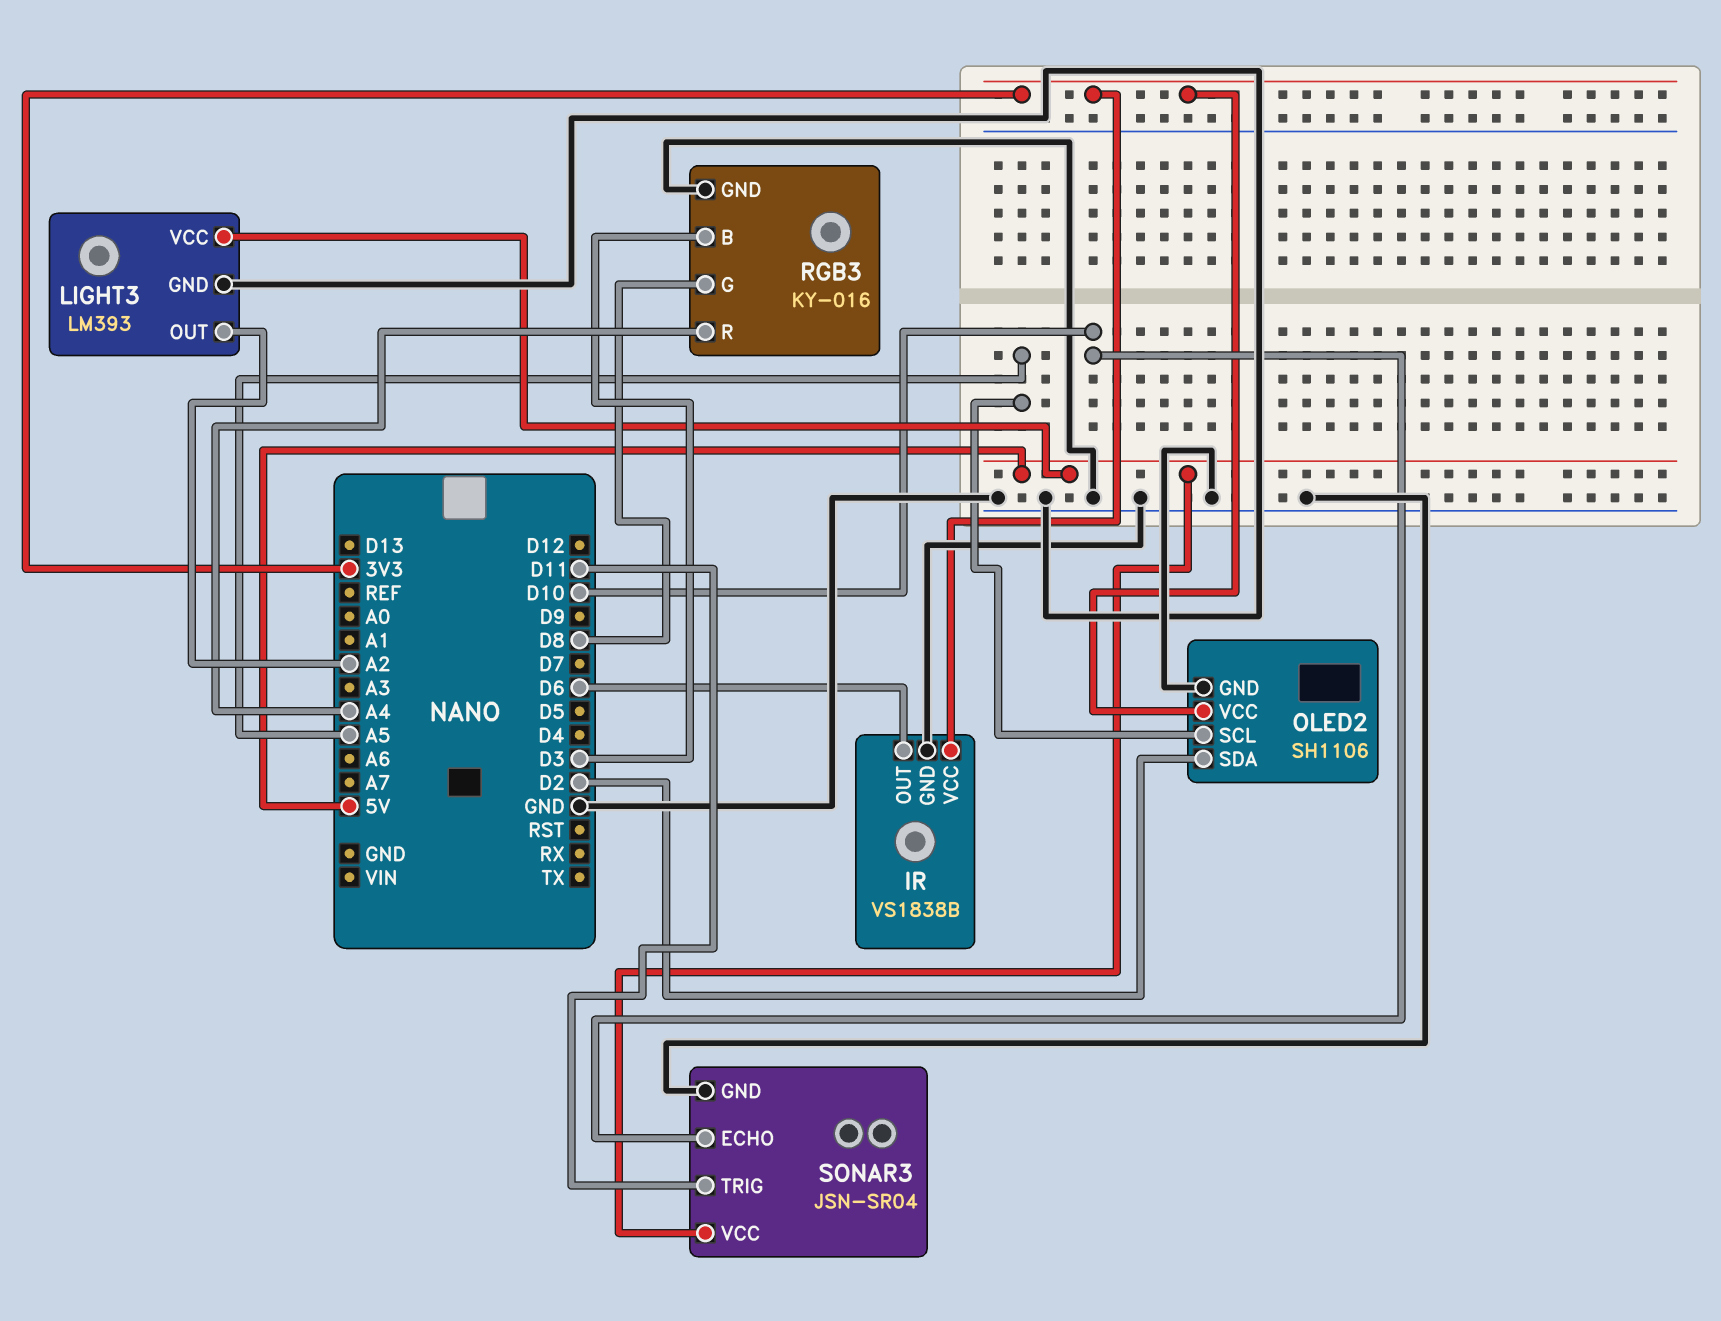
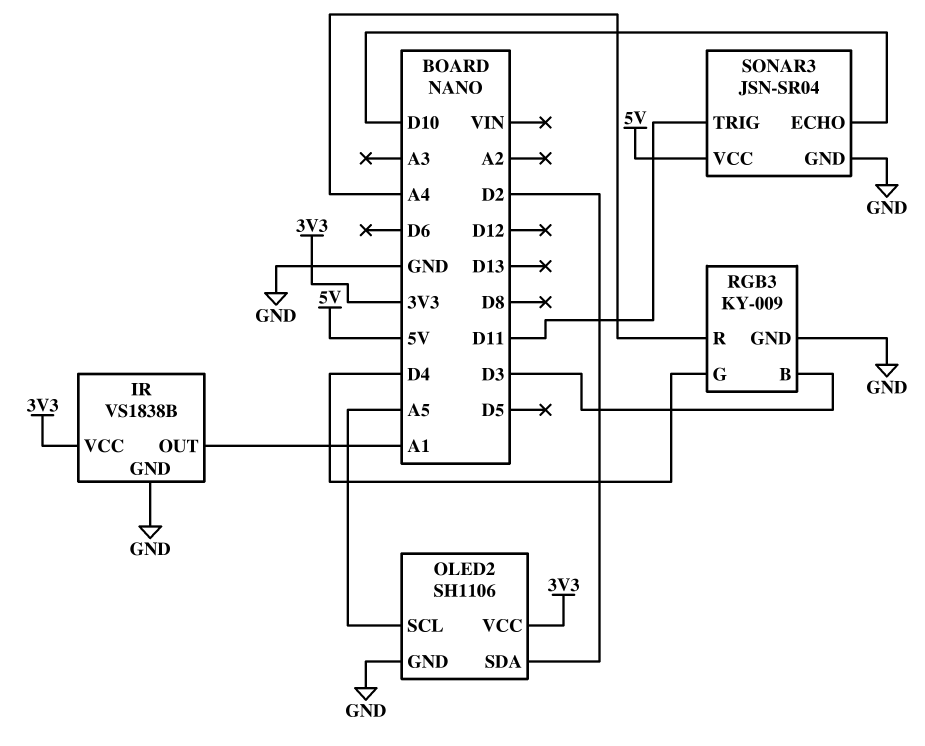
IR pin OUT: D6 -> A1
LIGHT3: LM393 -> none
LIGHT3 pin GND: GND -> none
LIGHT3 pin OUT: A2 -> none
LIGHT3 pin VCC: 5V -> none
RGB3: KY-016 -> KY-009
RGB3 pin G: D8 -> D4

